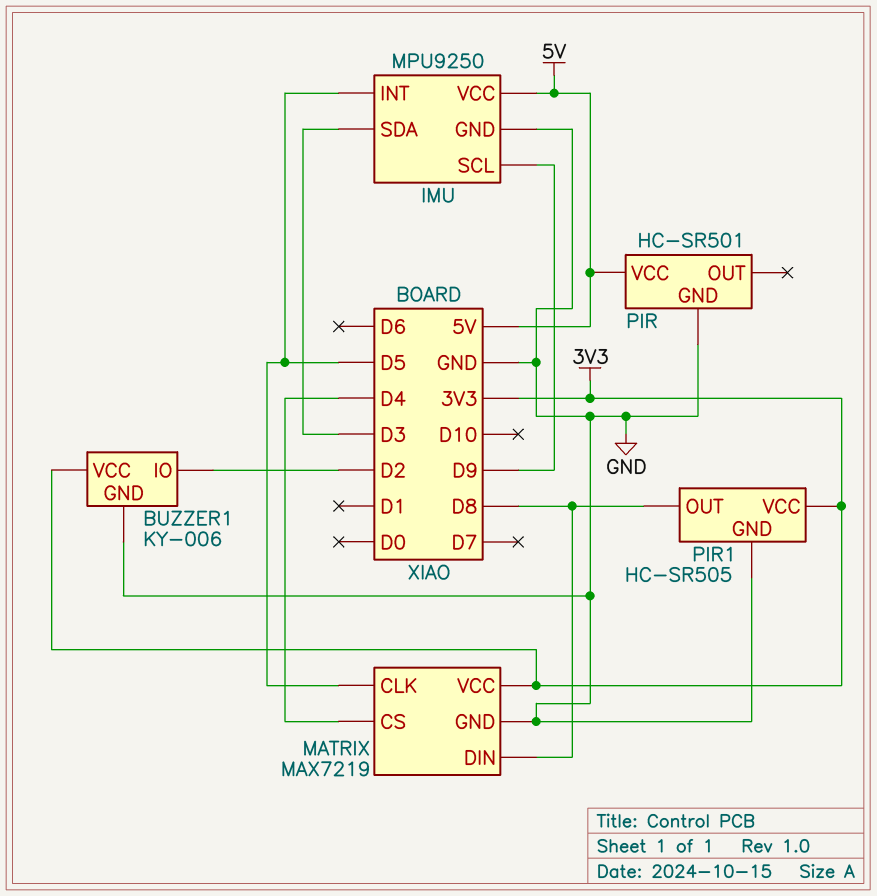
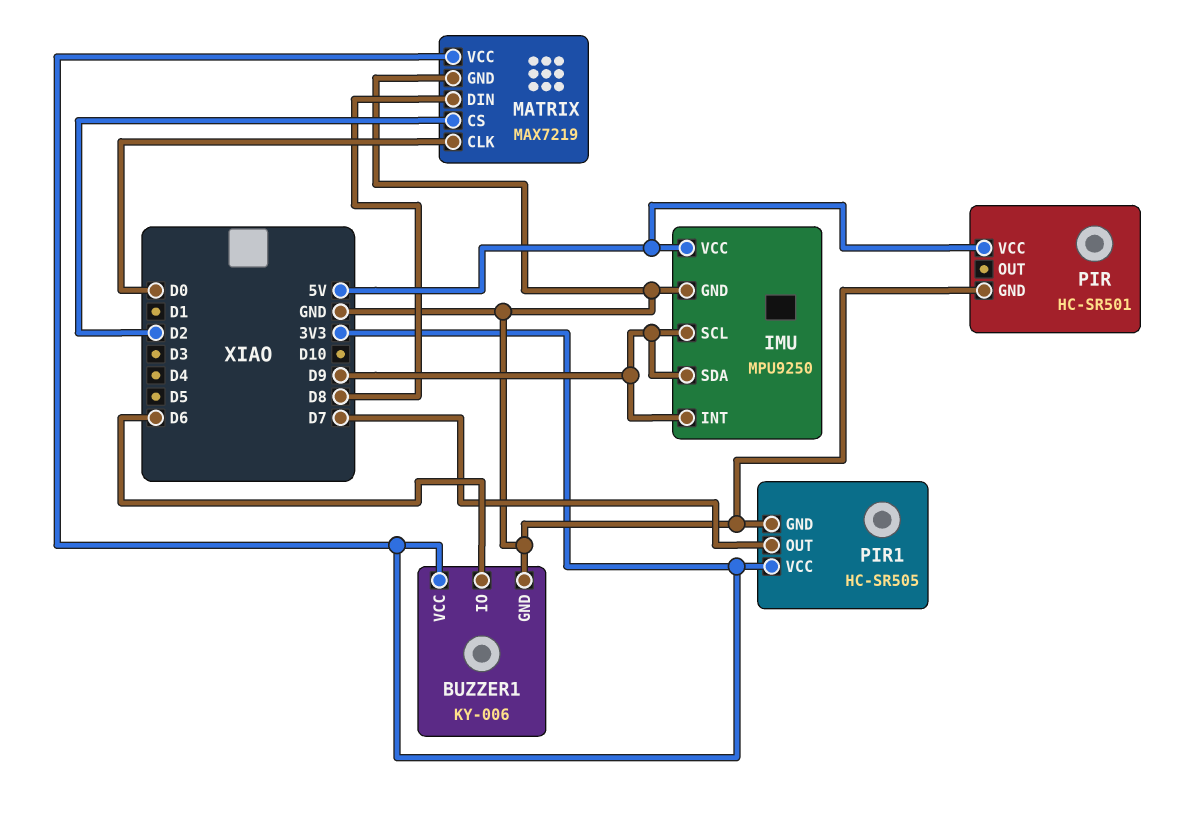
BUZZER1 pin IO: D2 -> D6
IMU pin INT: D5 -> D9
IMU pin SDA: D3 -> D9
MATRIX pin CLK: D5 -> D0
MATRIX pin CS: D4 -> D2
PIR1 pin OUT: D8 -> D7

